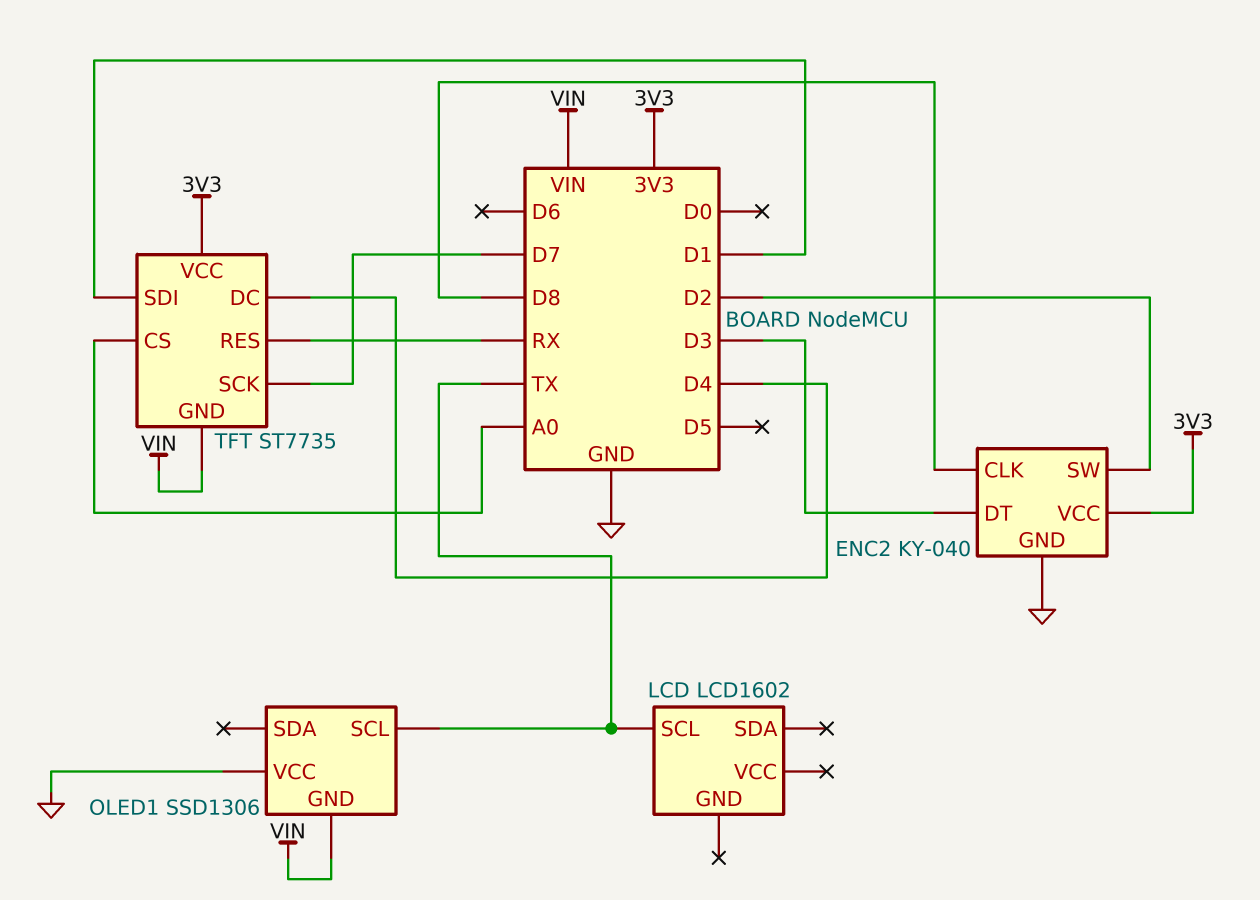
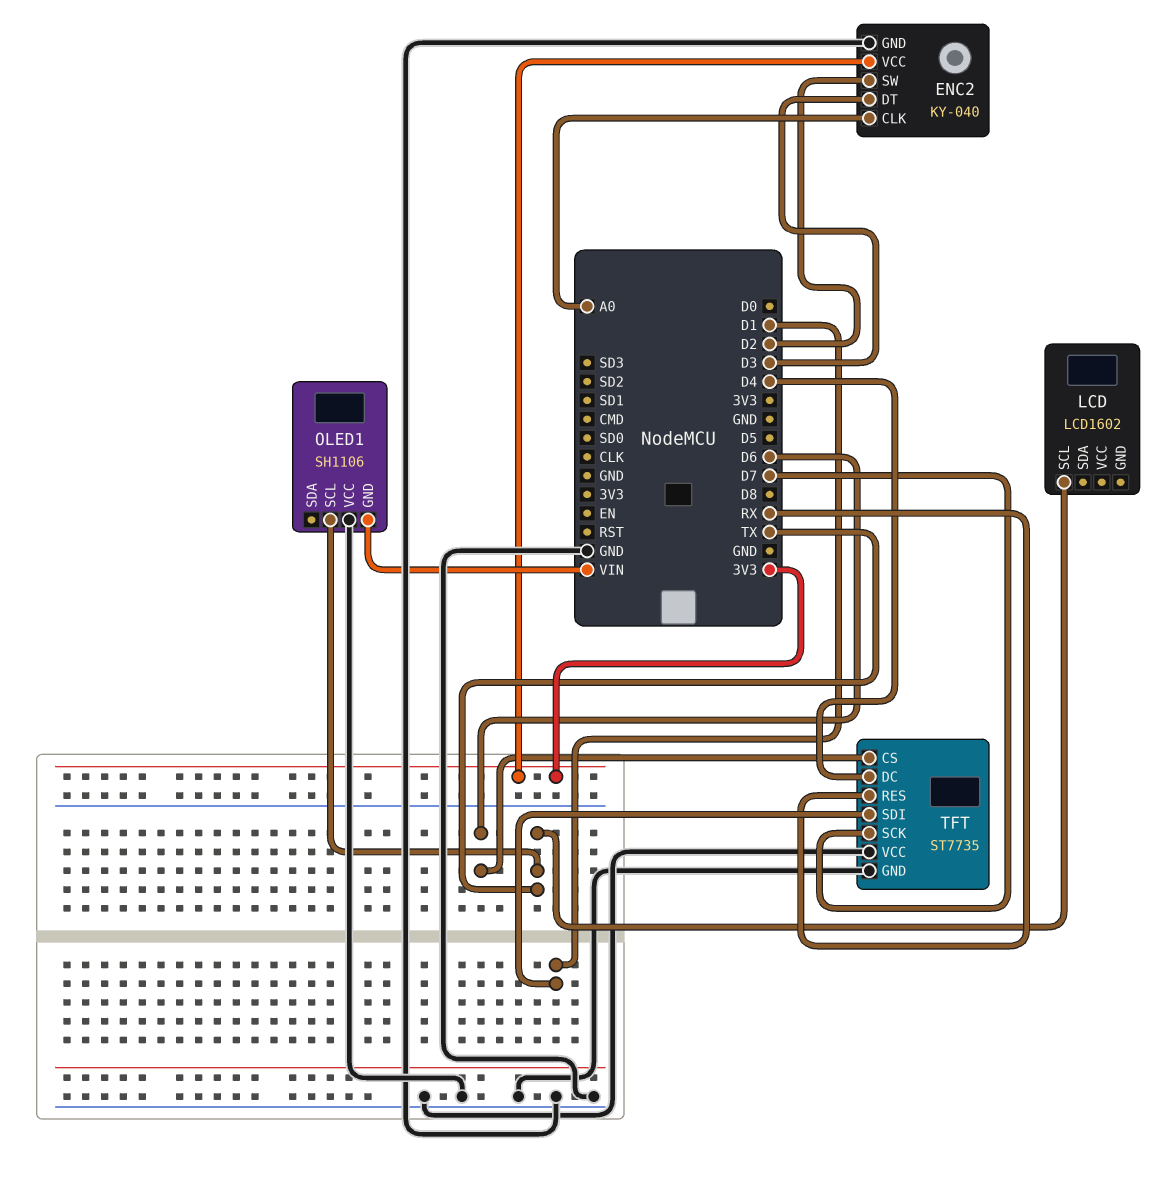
ENC2 pin CLK: D8 -> A0
OLED1: SSD1306 -> SH1106
TFT pin CS: A0 -> D6
TFT pin GND: VIN -> GND
TFT pin VCC: 3V3 -> GND

